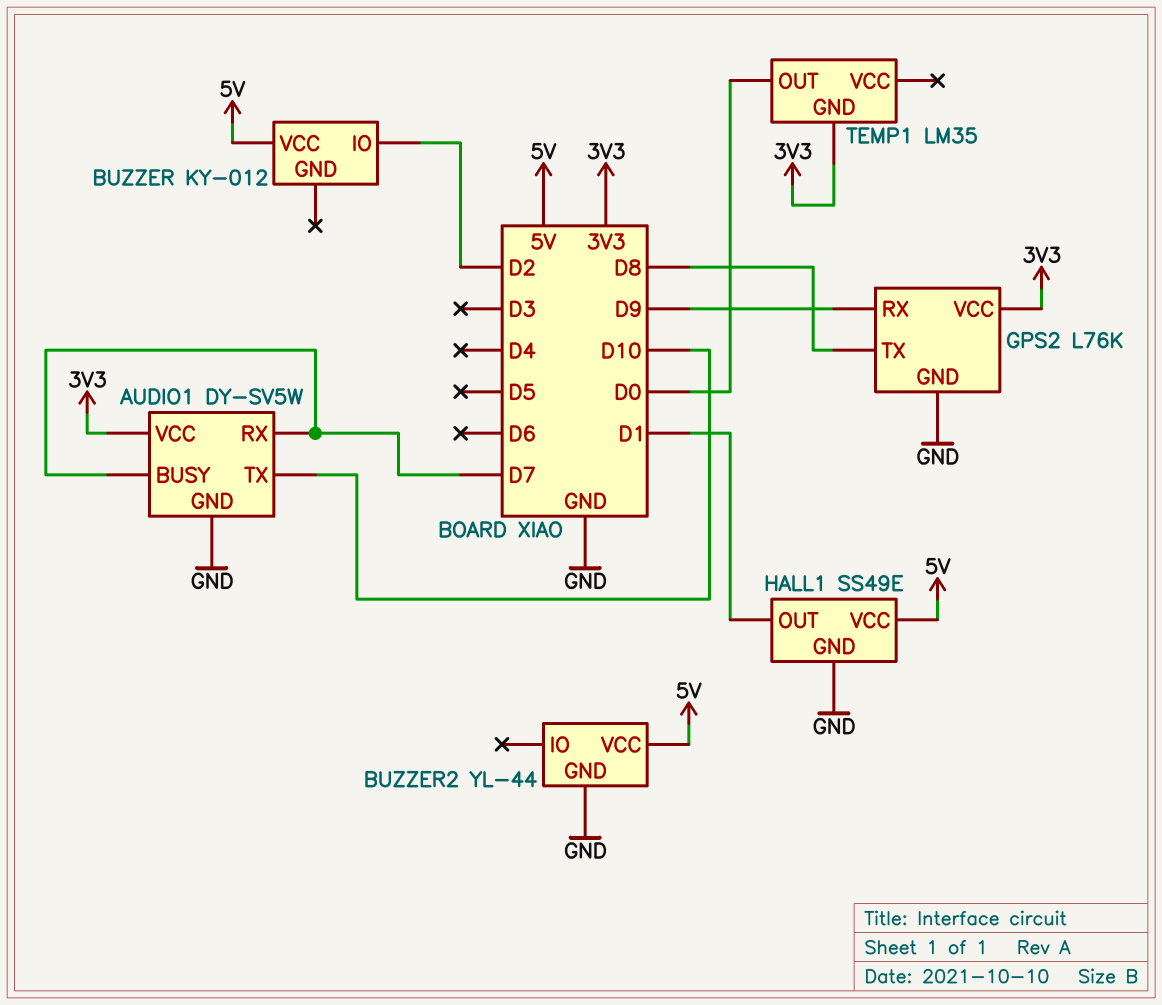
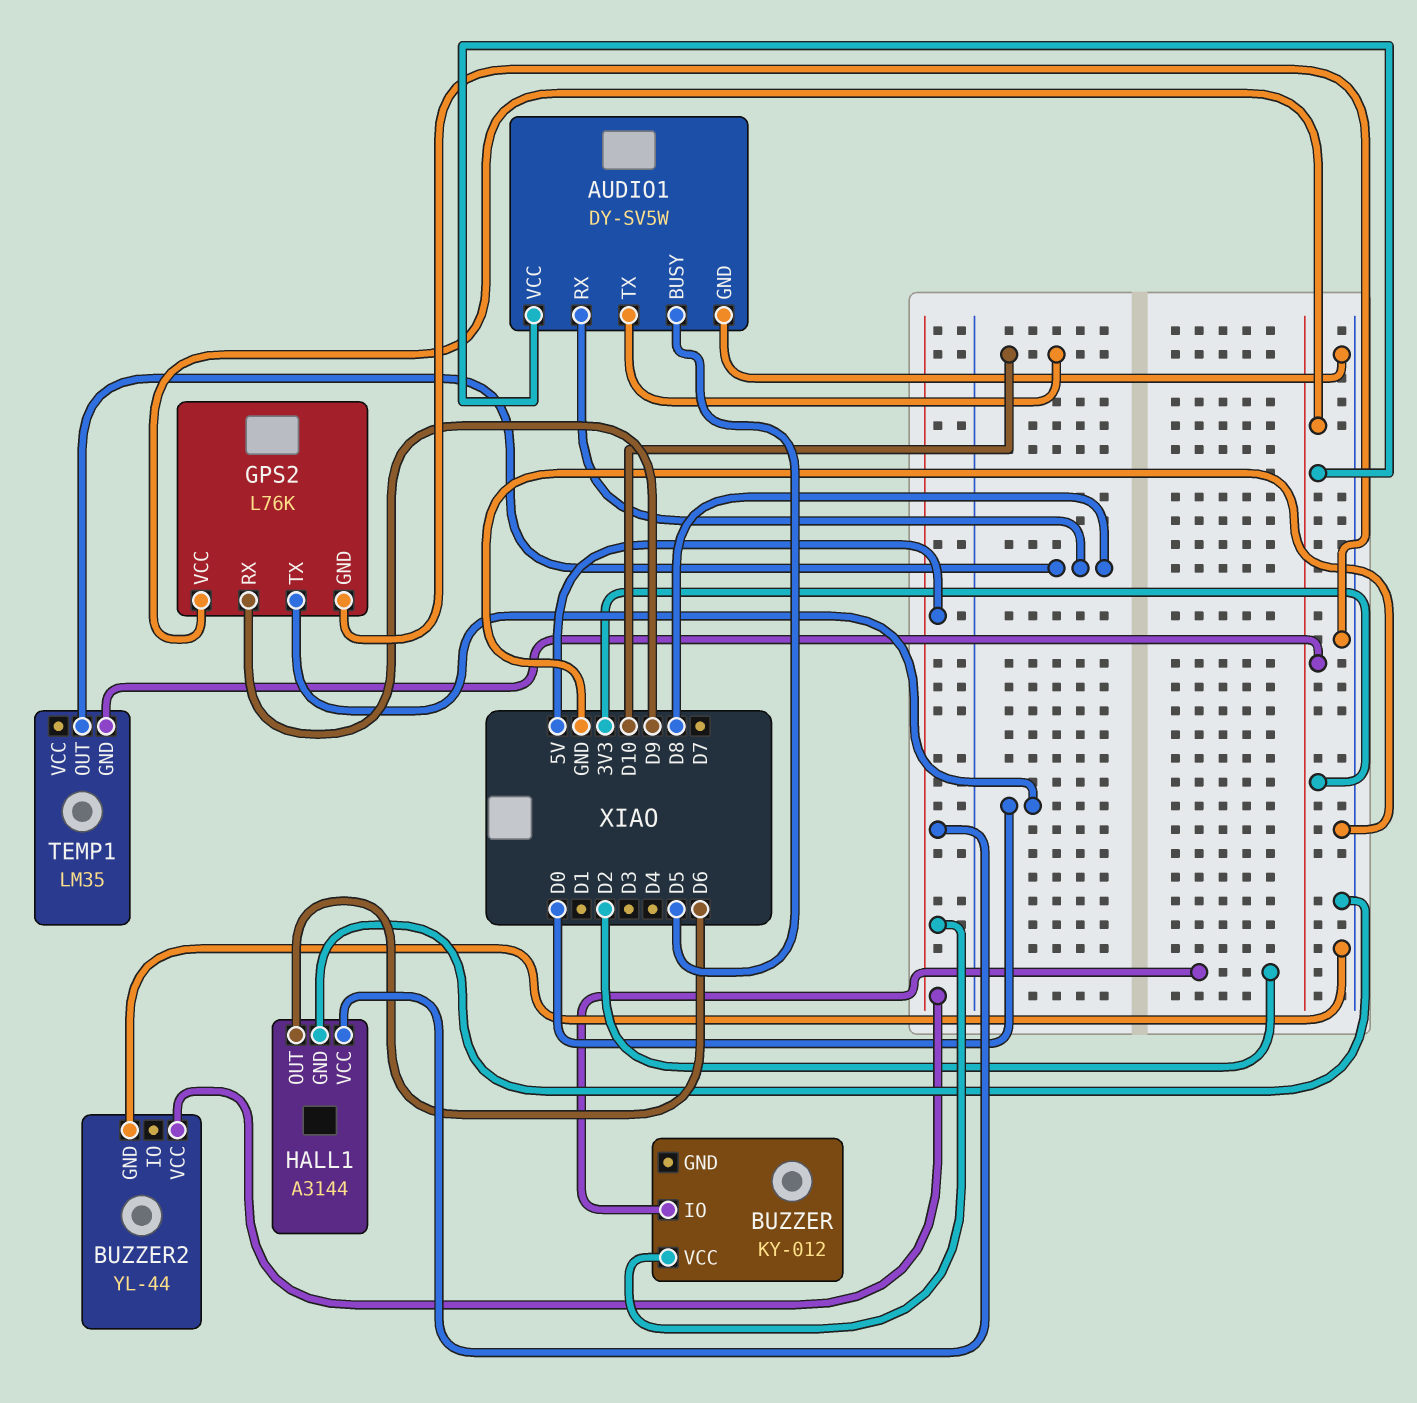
AUDIO1 pin BUSY: D7 -> D5
AUDIO1 pin RX: D7 -> D8
GPS2 pin TX: D8 -> D0
HALL1: SS49E -> A3144
HALL1 pin OUT: D1 -> D6
TEMP1 pin OUT: D0 -> D8

